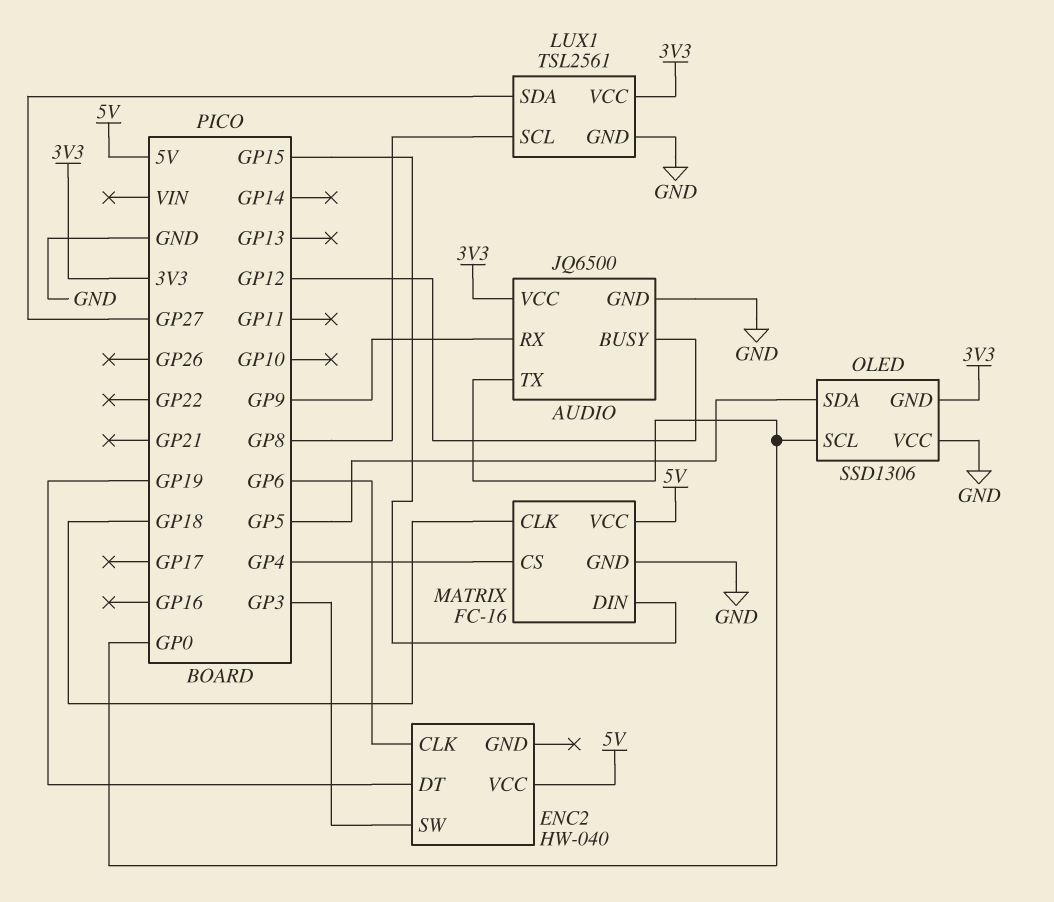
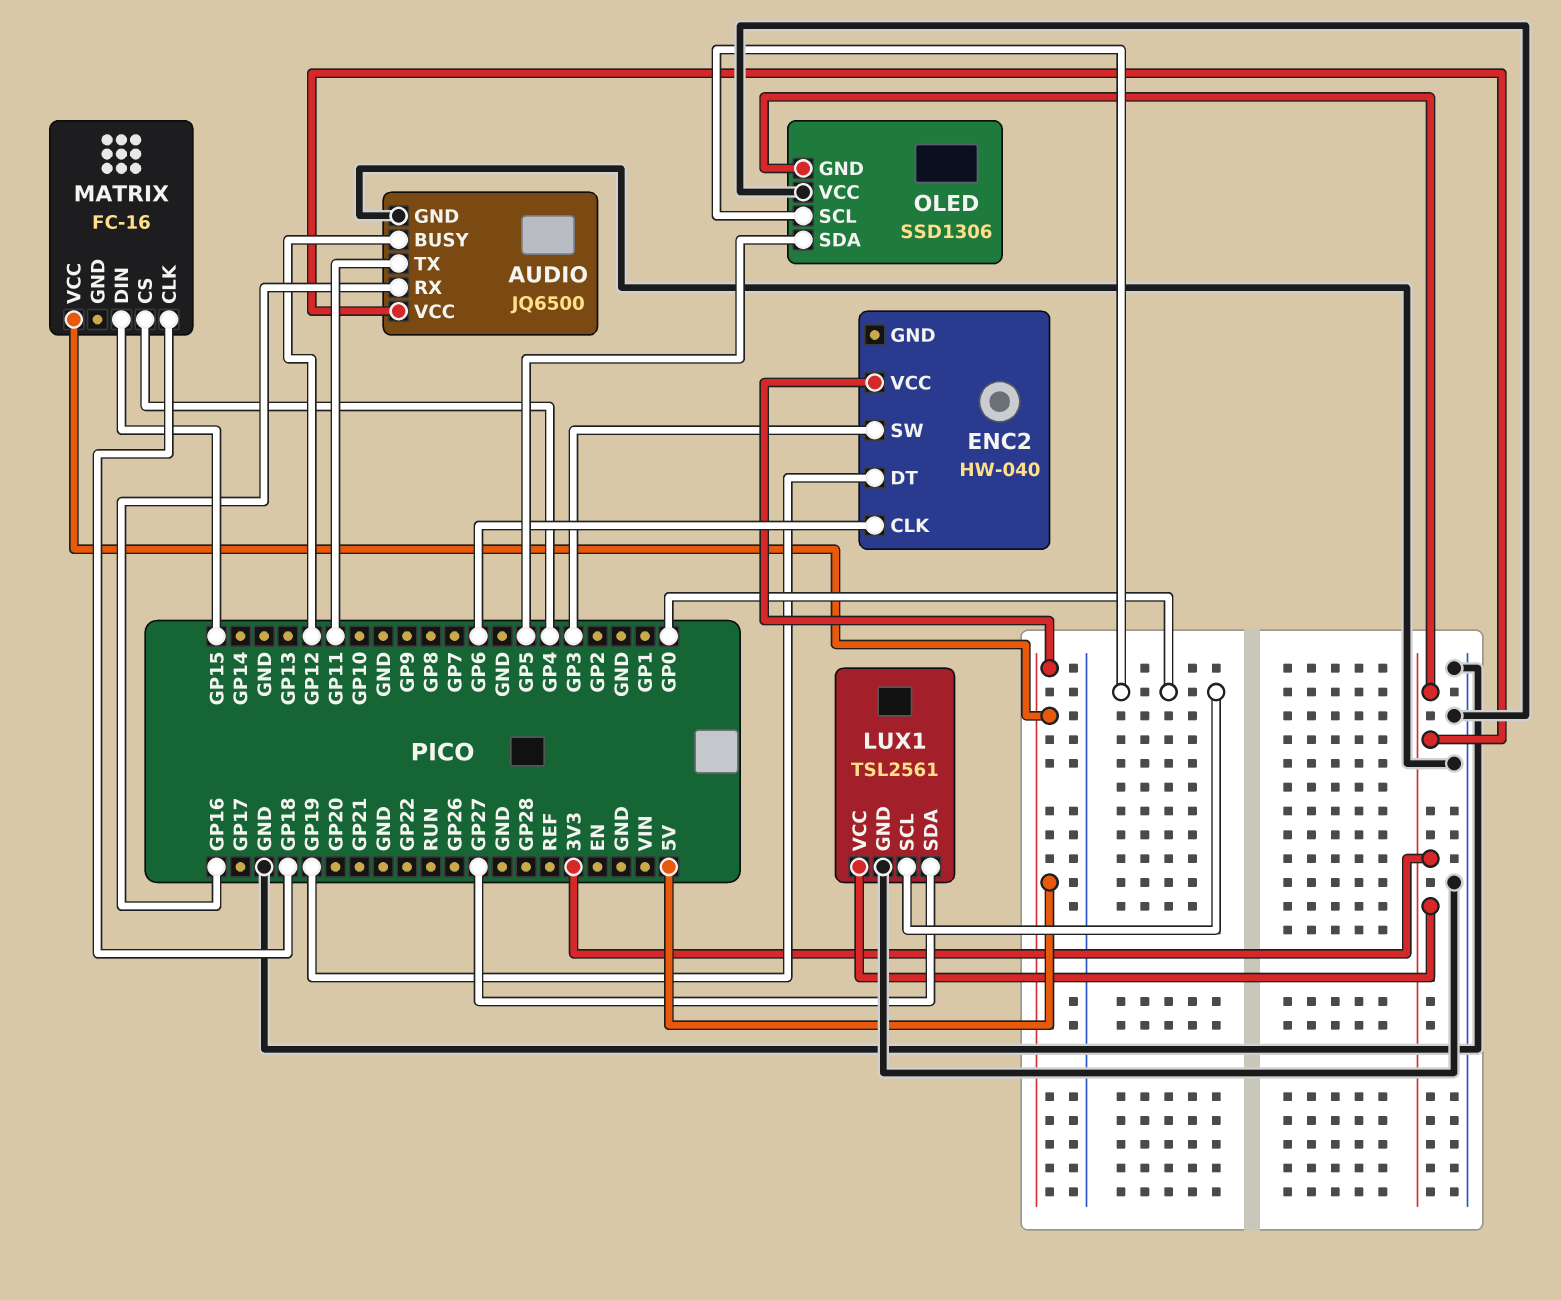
AUDIO pin RX: GP9 -> GP16
AUDIO pin TX: GP0 -> GP11
LUX1 pin SCL: GP8 -> GP0
MATRIX pin GND: GND -> none

